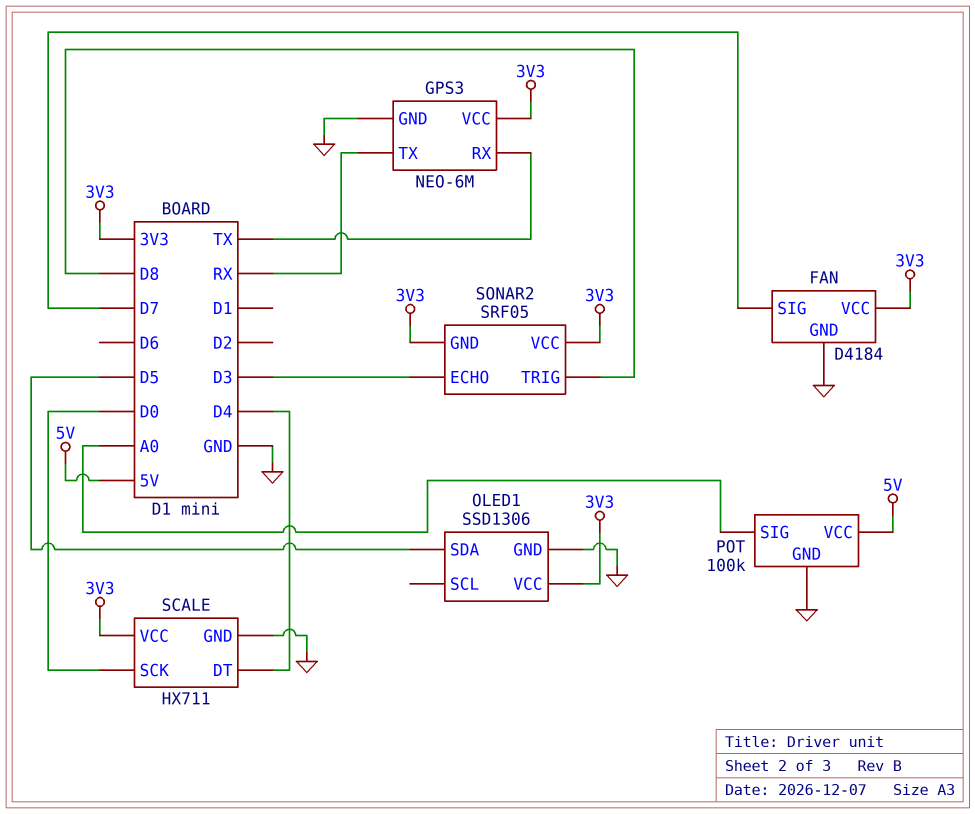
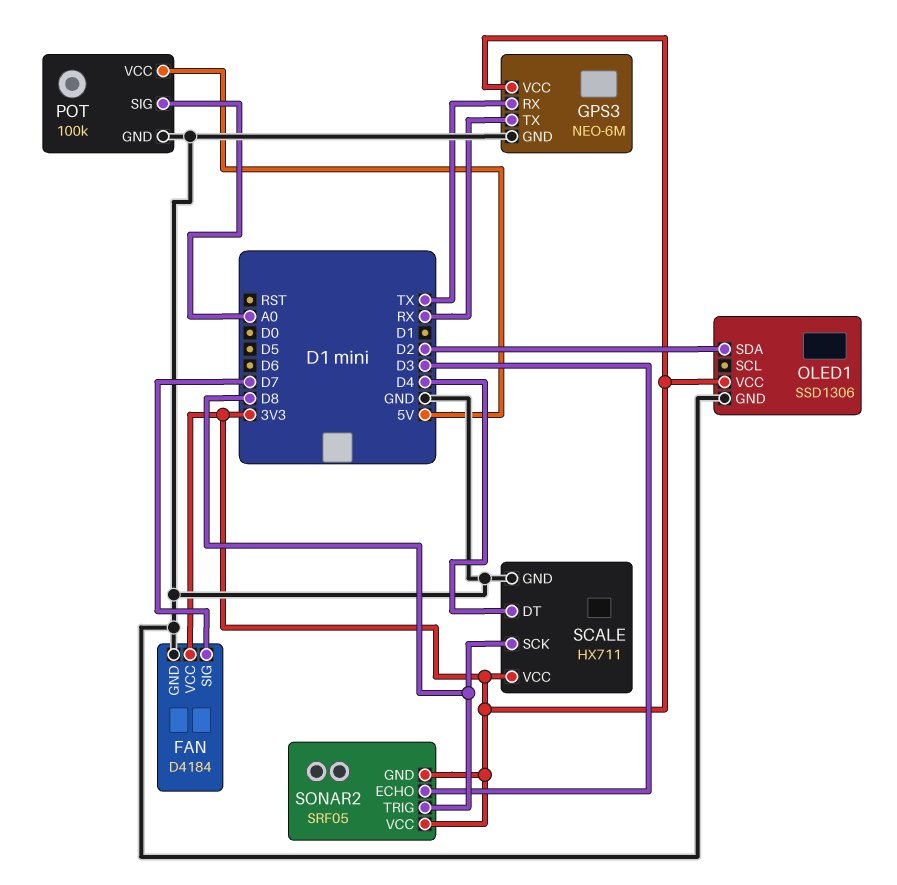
OLED1 pin SDA: D5 -> D2
SCALE pin SCK: D0 -> D8

